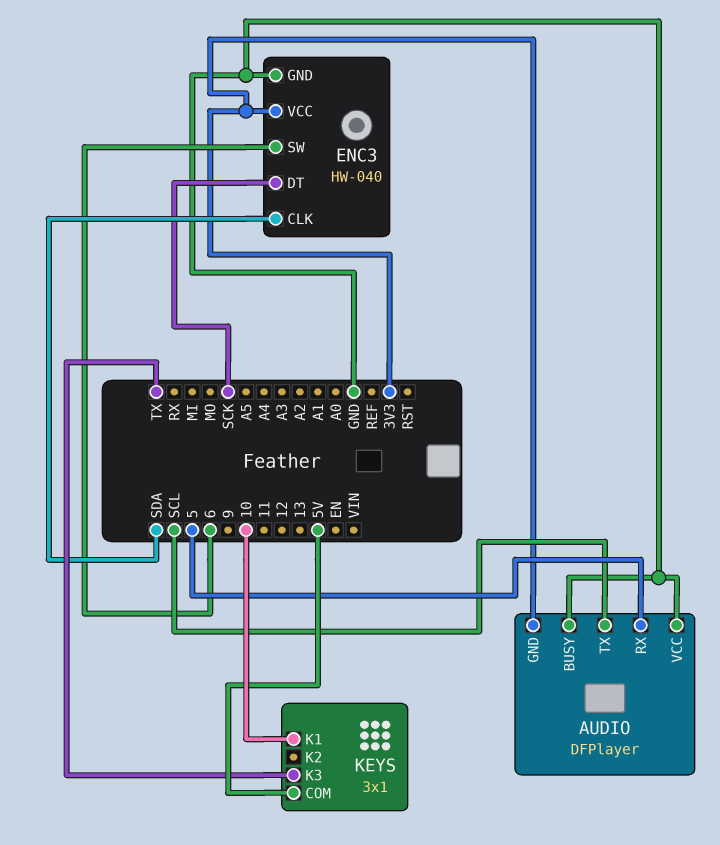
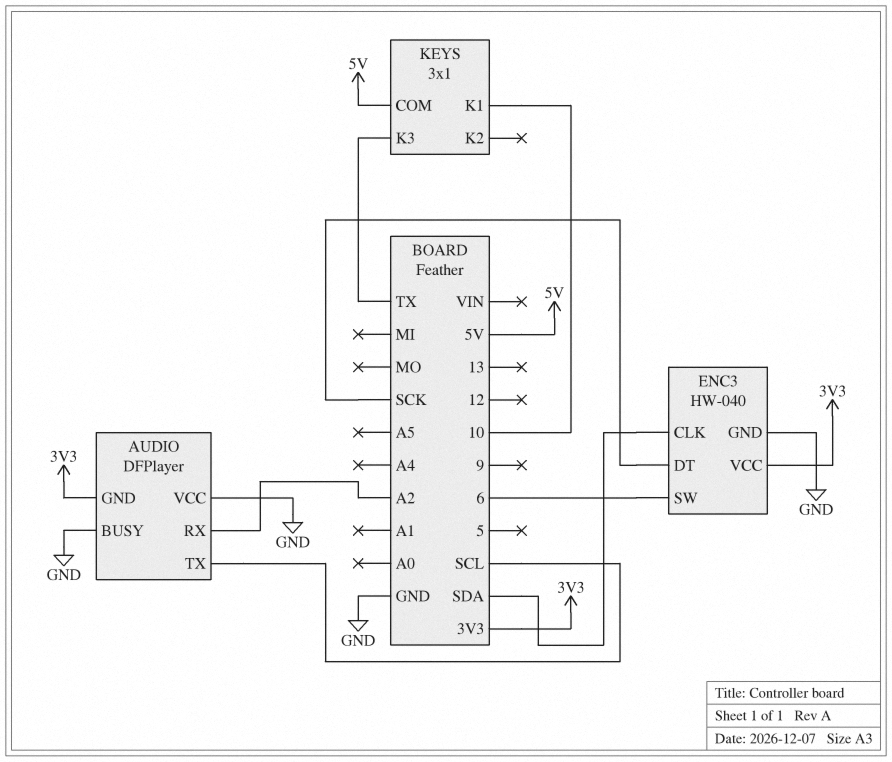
AUDIO pin RX: 5 -> A2

